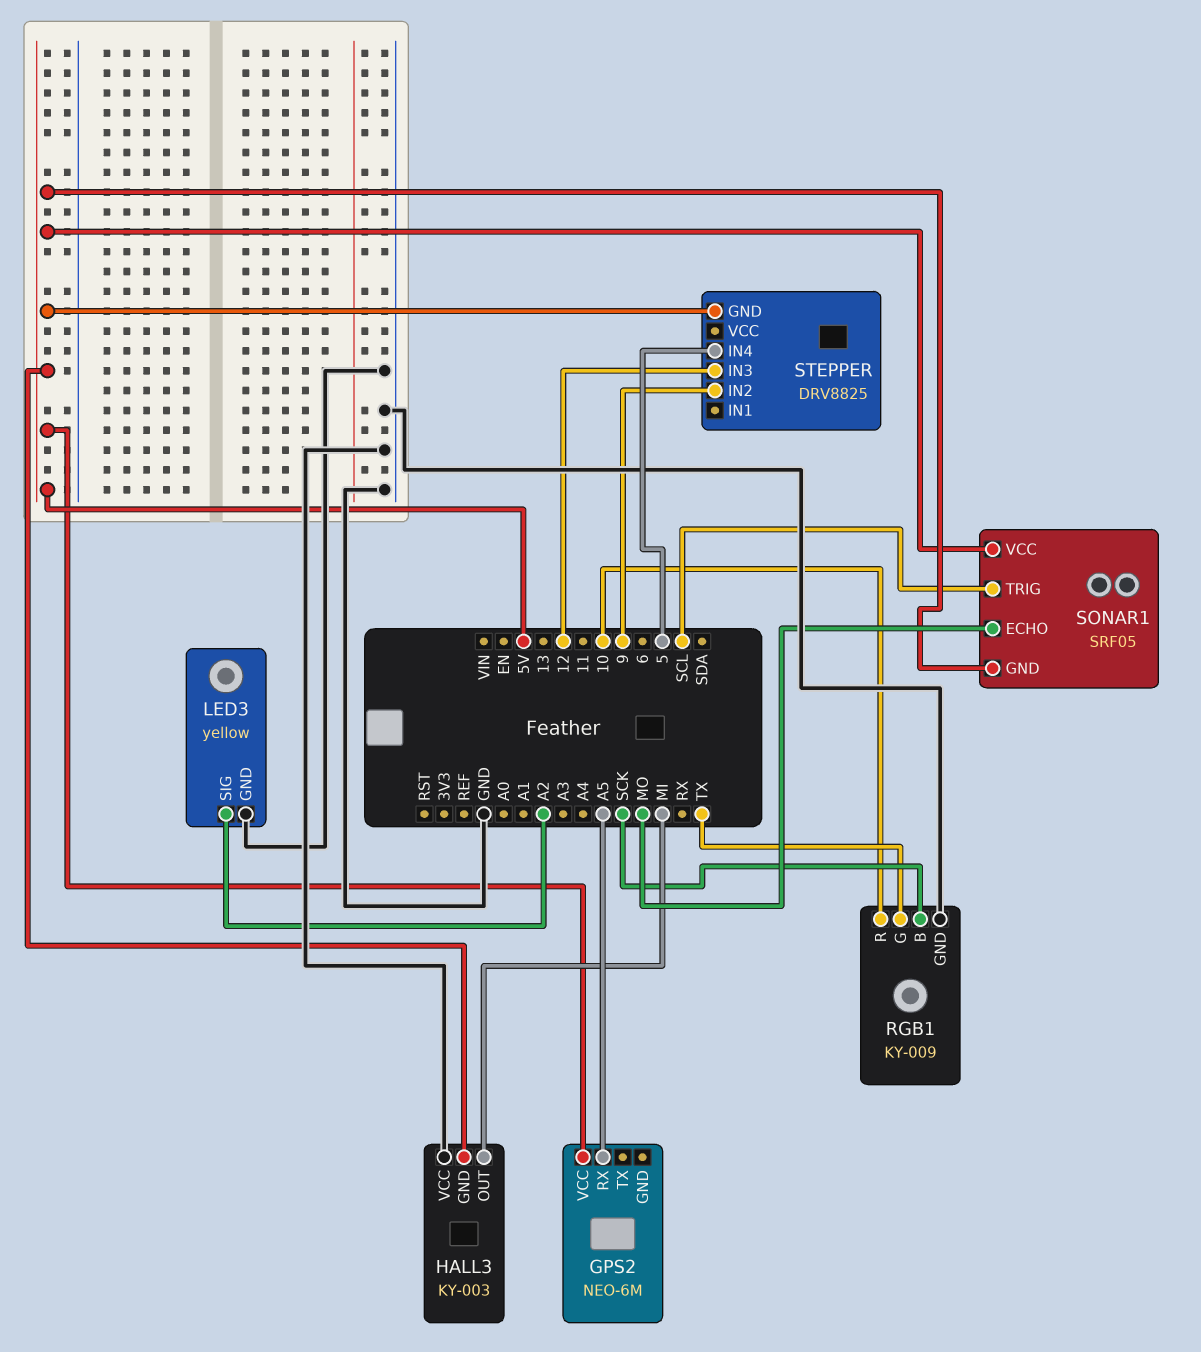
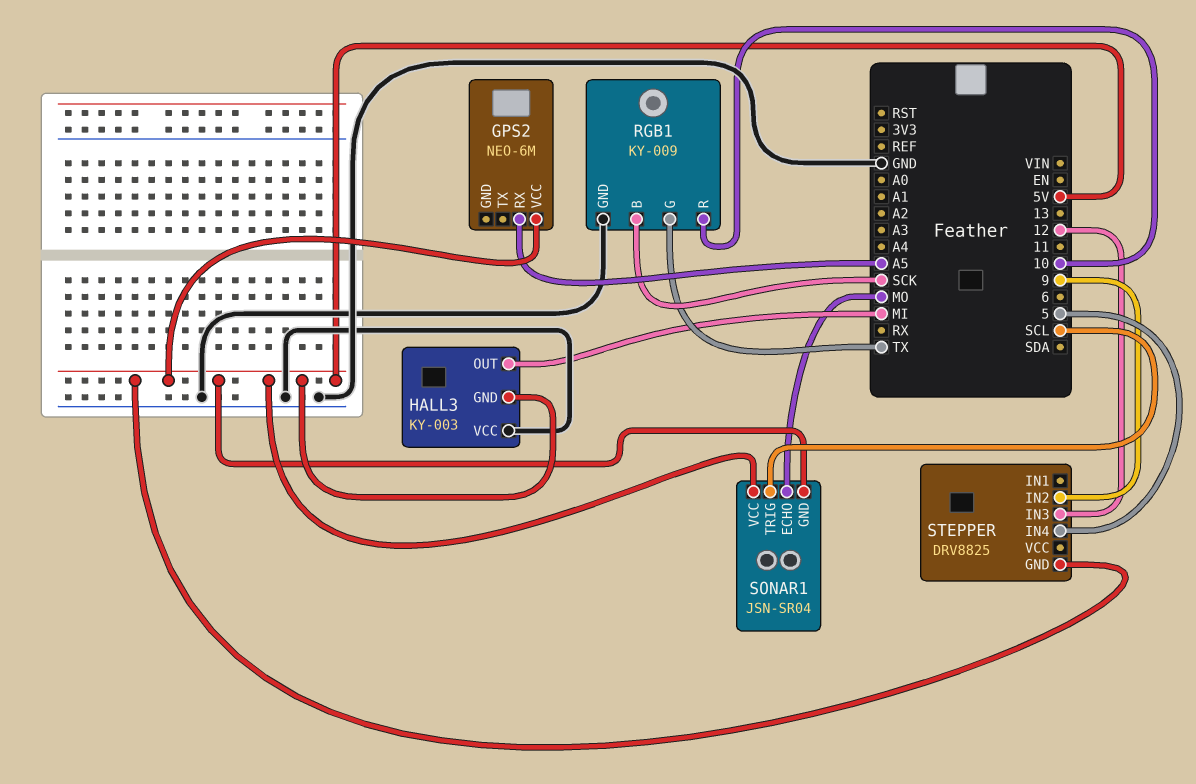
LED3: yellow -> none
LED3 pin GND: GND -> none
LED3 pin SIG: A2 -> none
SONAR1: SRF05 -> JSN-SR04

